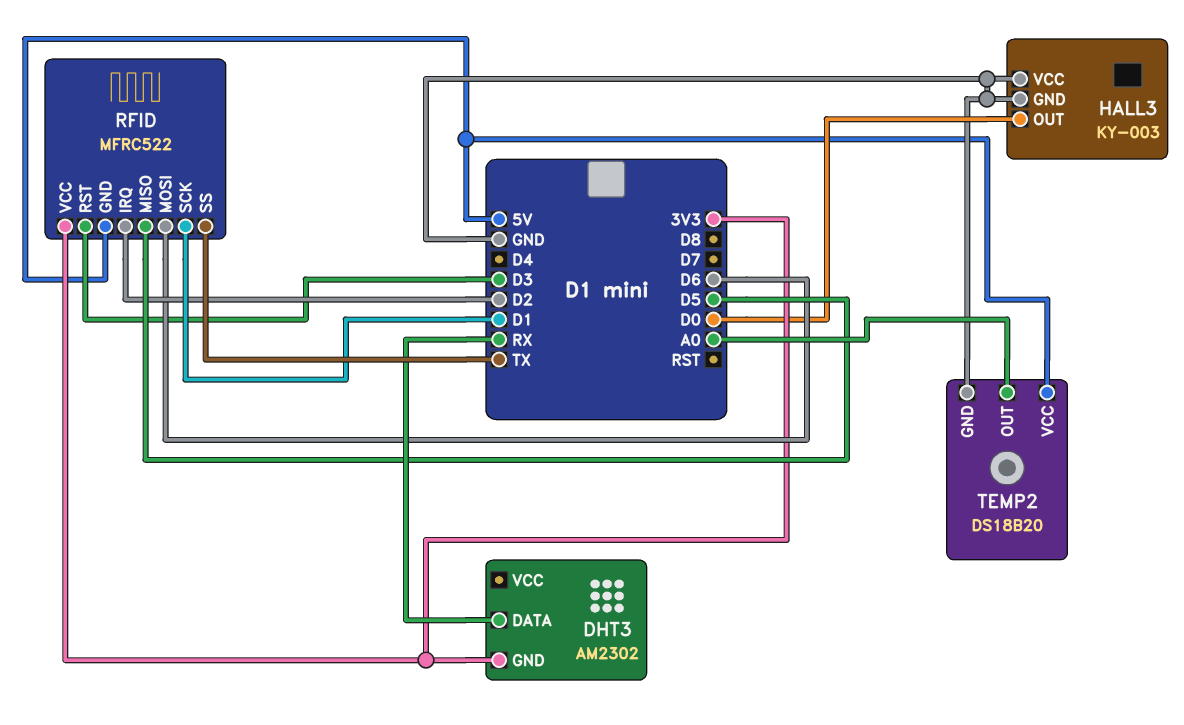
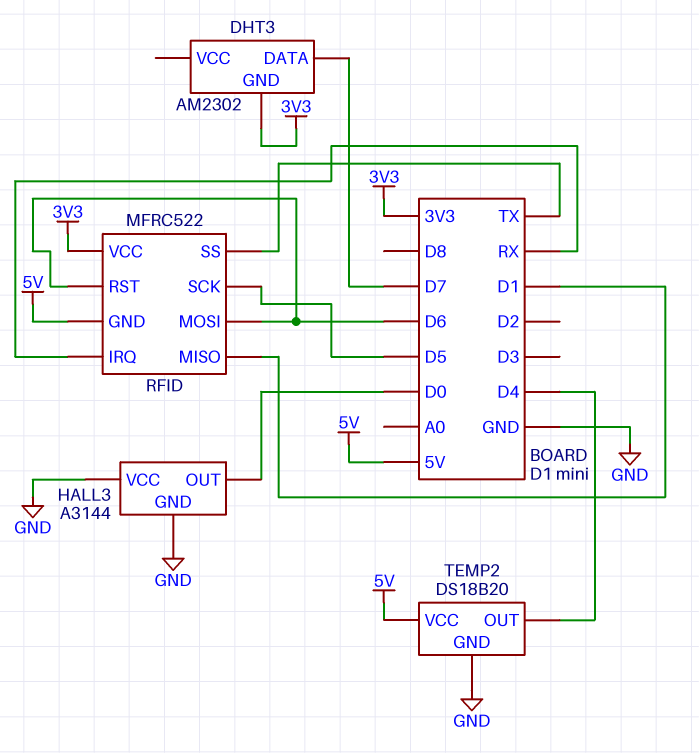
DHT3 pin DATA: RX -> D7
HALL3: KY-003 -> A3144
RFID pin IRQ: D2 -> RX
RFID pin MISO: D5 -> D1
RFID pin RST: D3 -> D6
RFID pin SCK: D1 -> D5
TEMP2 pin OUT: A0 -> D4

